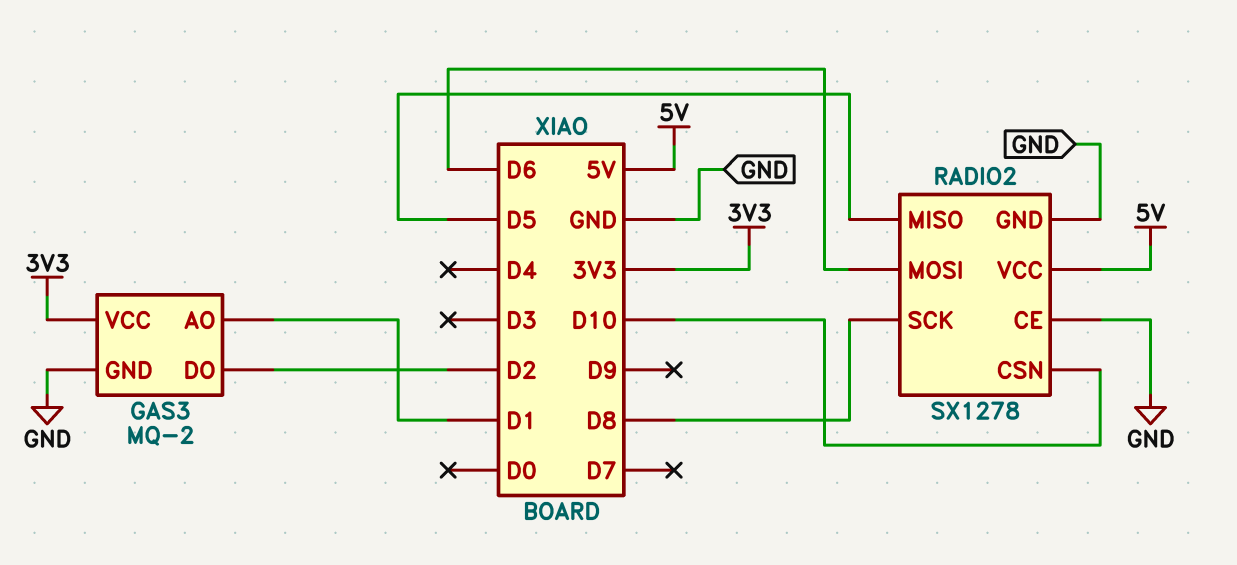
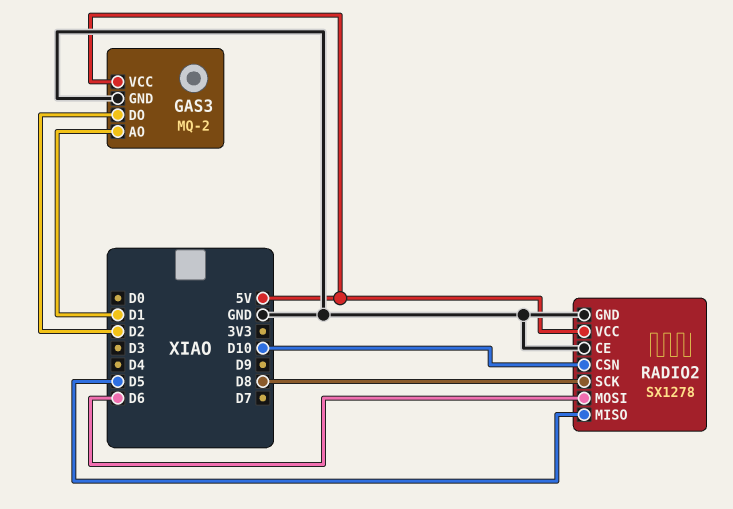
GAS3 pin VCC: 3V3 -> 5V

